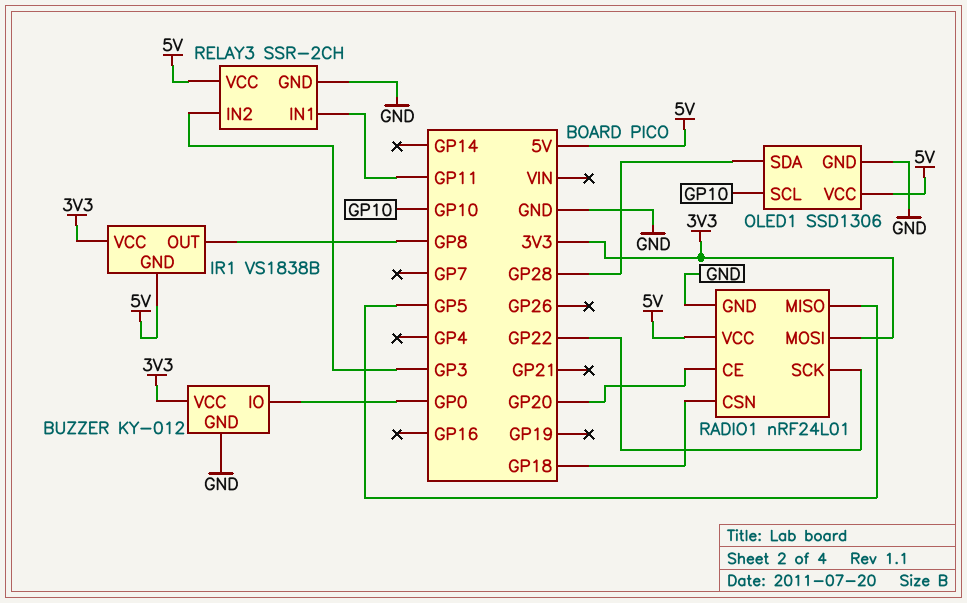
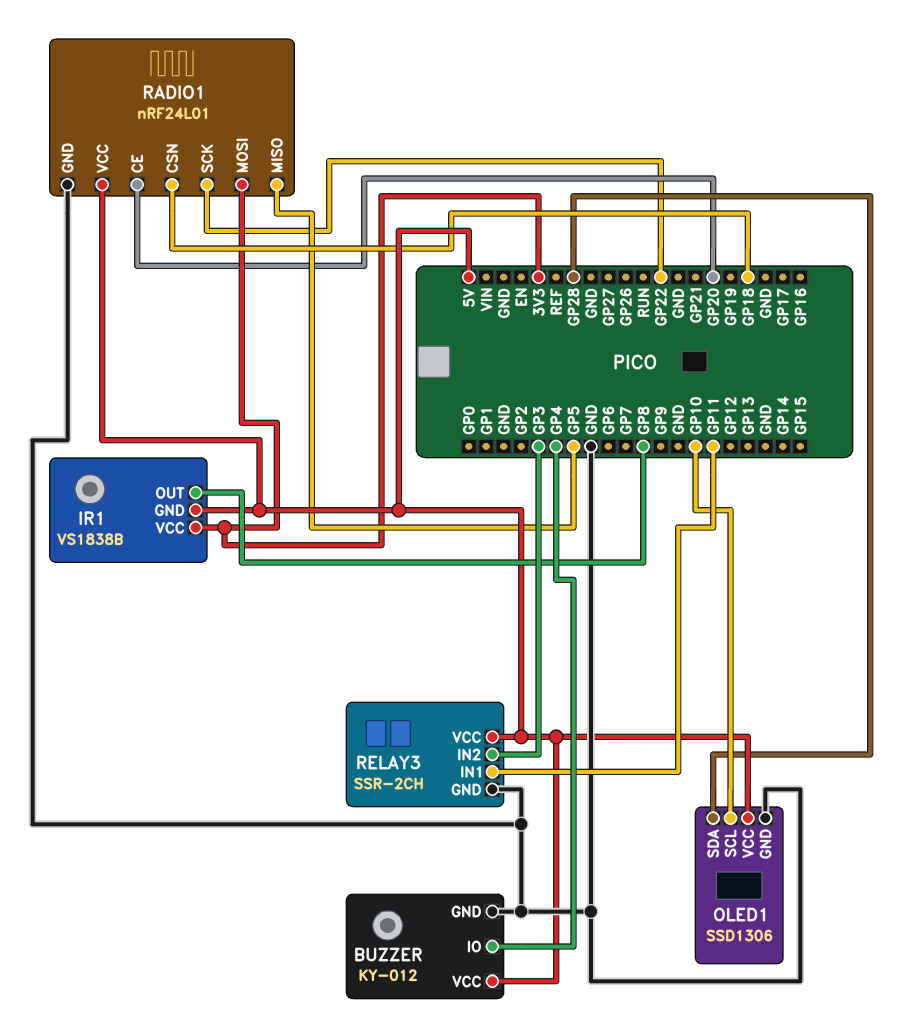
BUZZER pin IO: GP0 -> GP4
BUZZER pin VCC: 3V3 -> 5V

